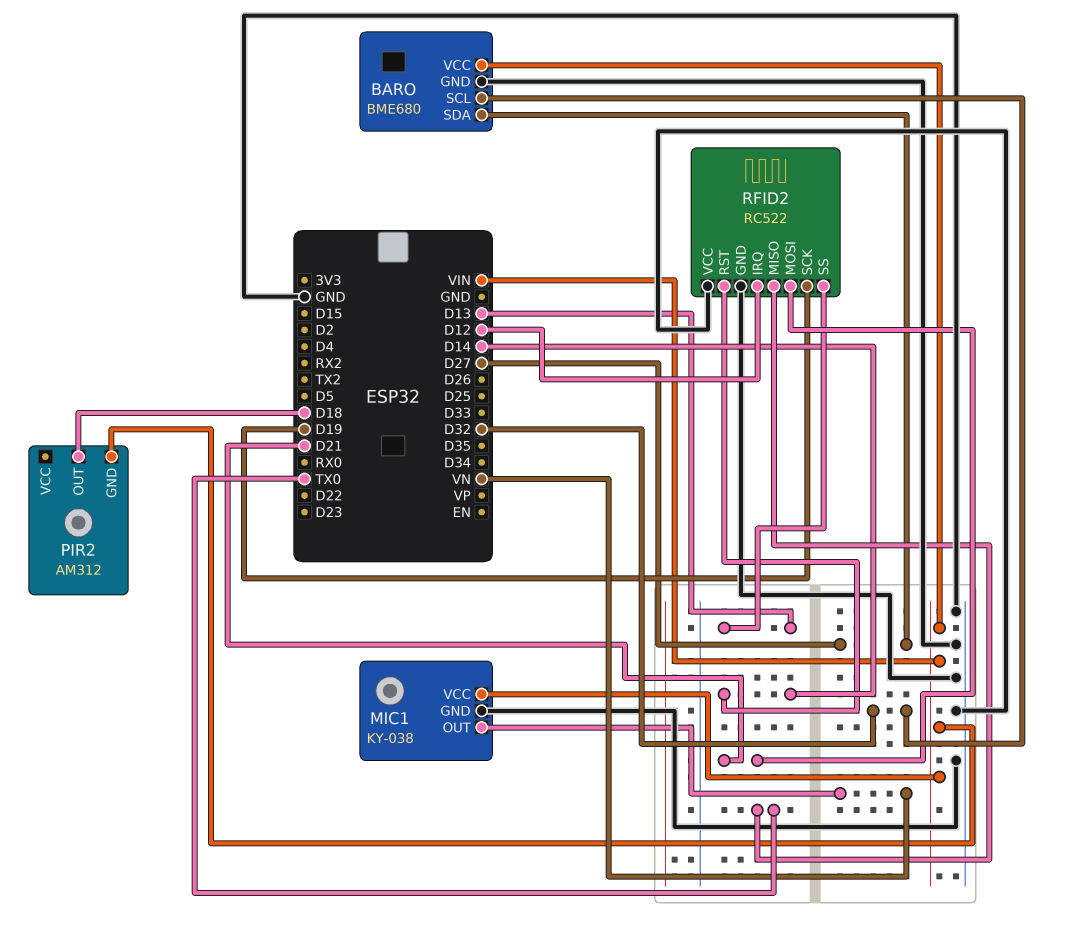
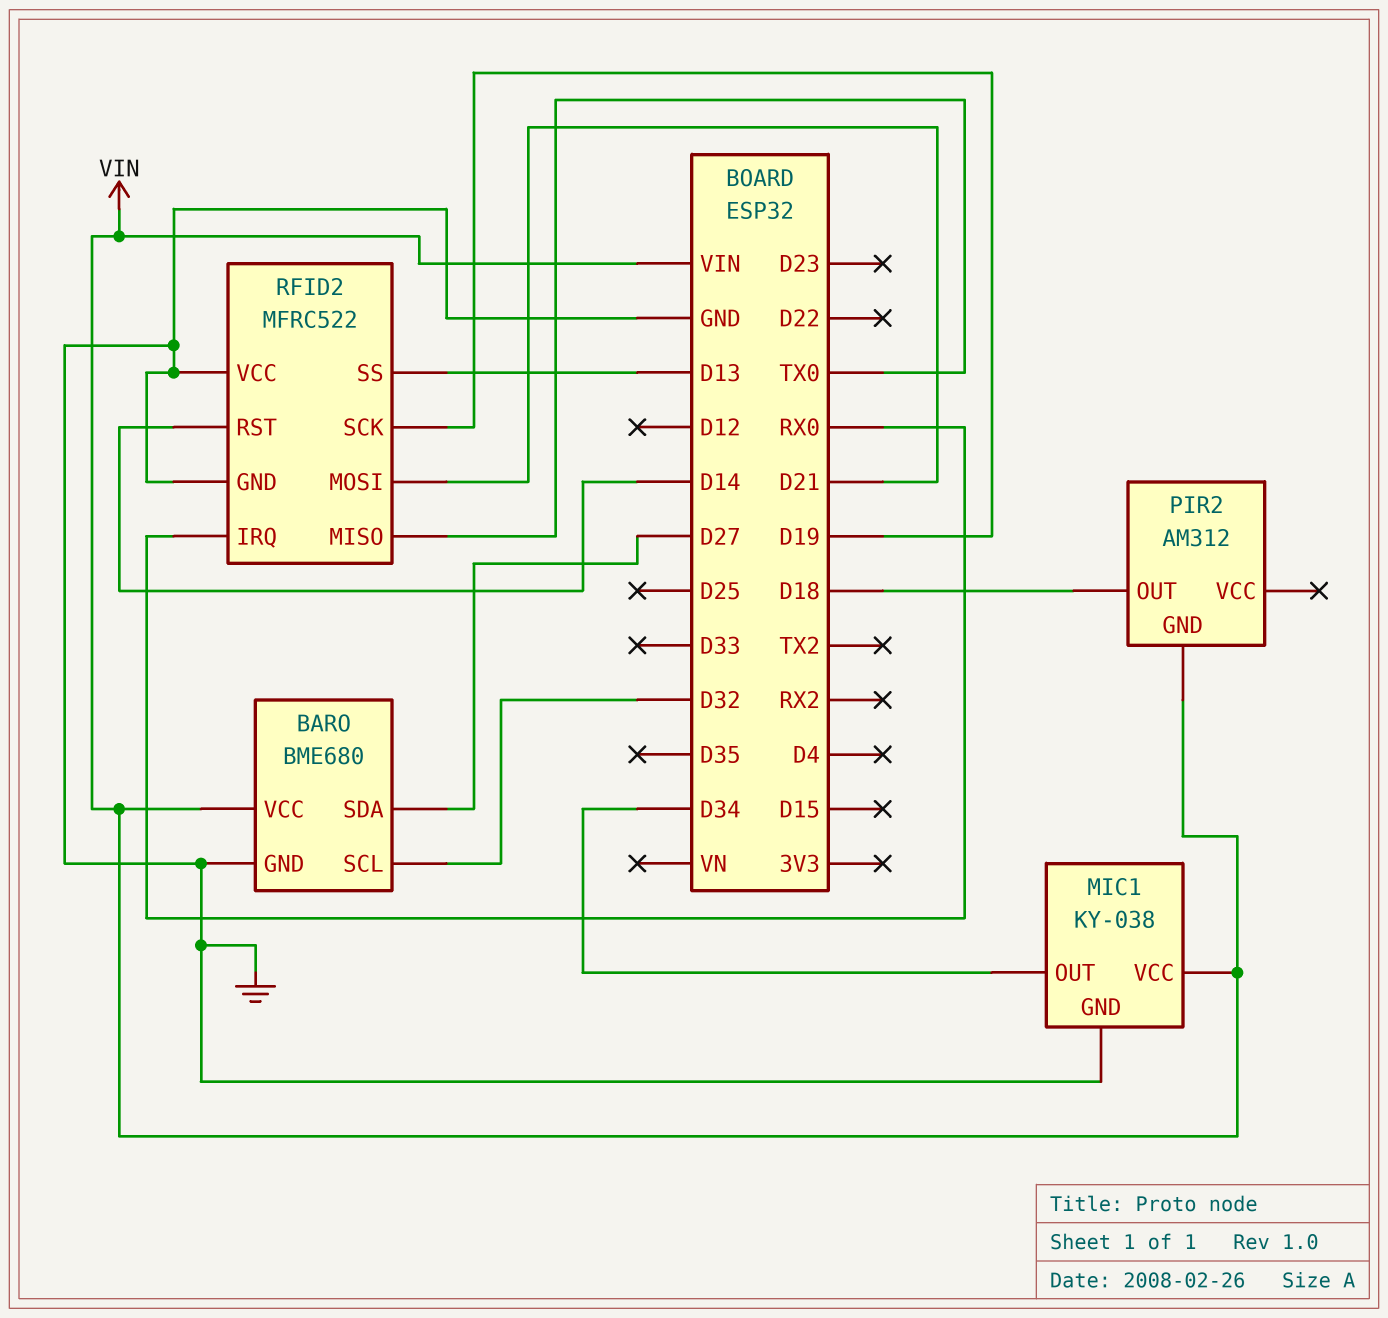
MIC1 pin OUT: VN -> D34
RFID2: RC522 -> MFRC522
RFID2 pin IRQ: D12 -> RX0

